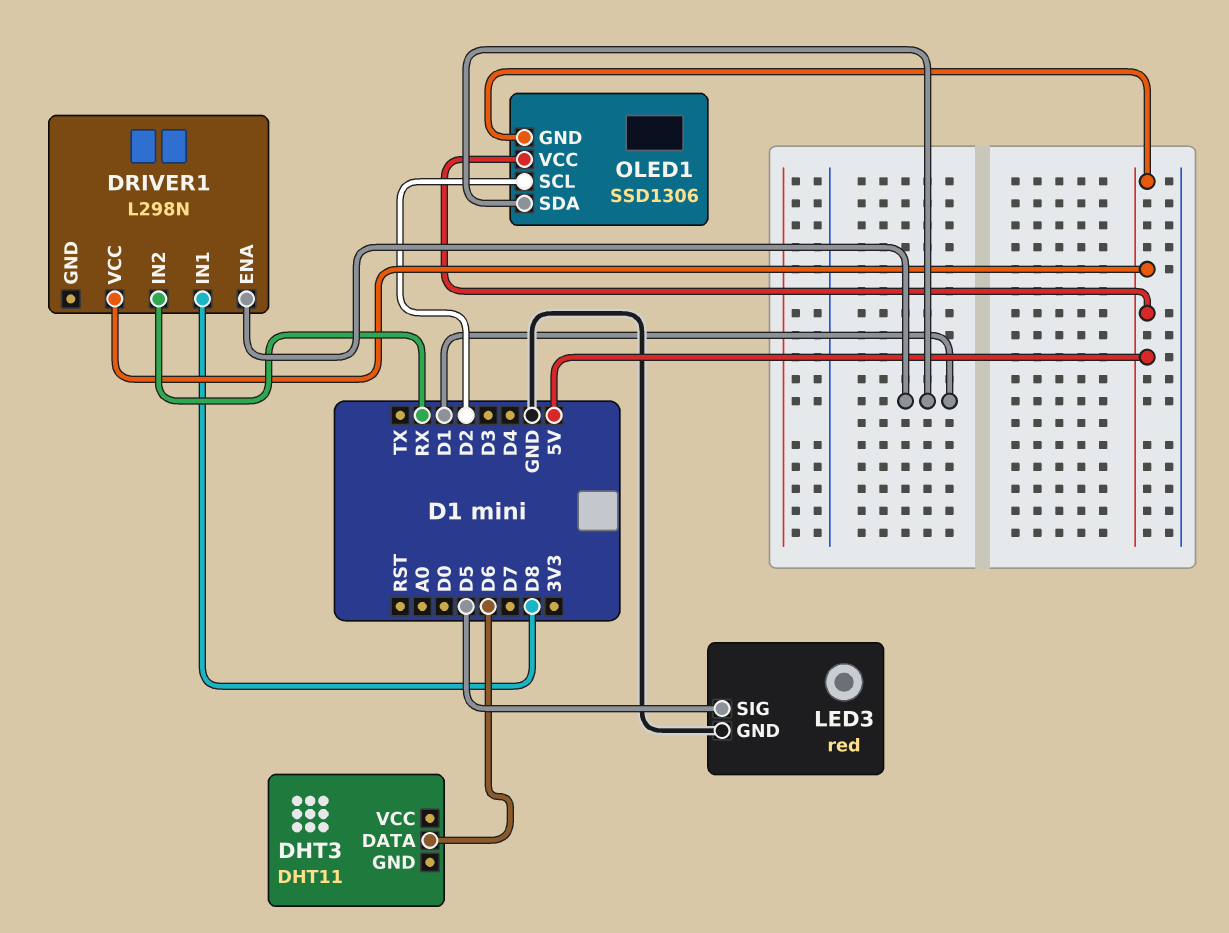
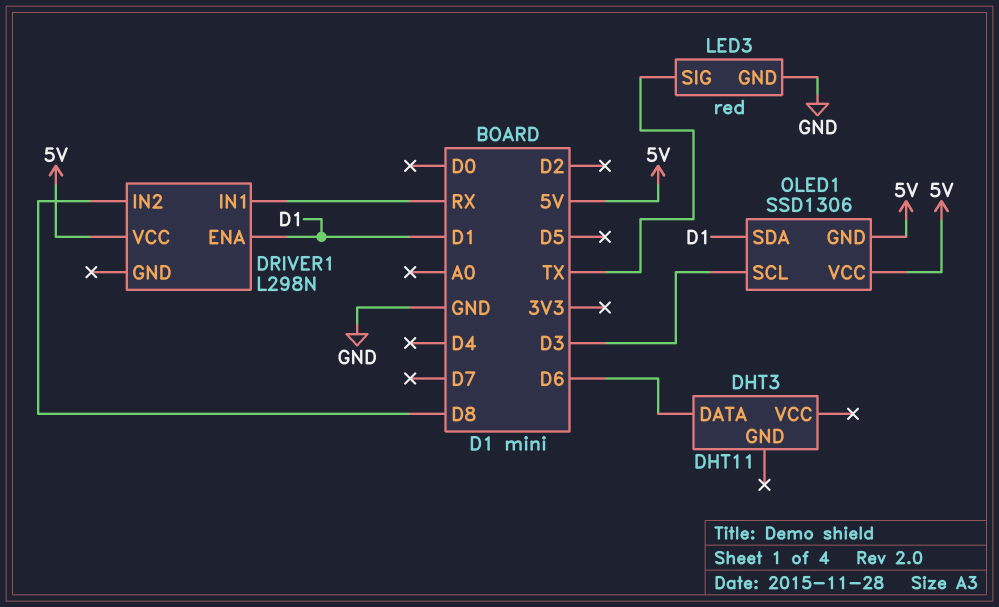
DRIVER1 pin IN1: D8 -> RX
DRIVER1 pin IN2: RX -> D8
LED3 pin SIG: D5 -> TX
OLED1 pin SCL: D2 -> D3

